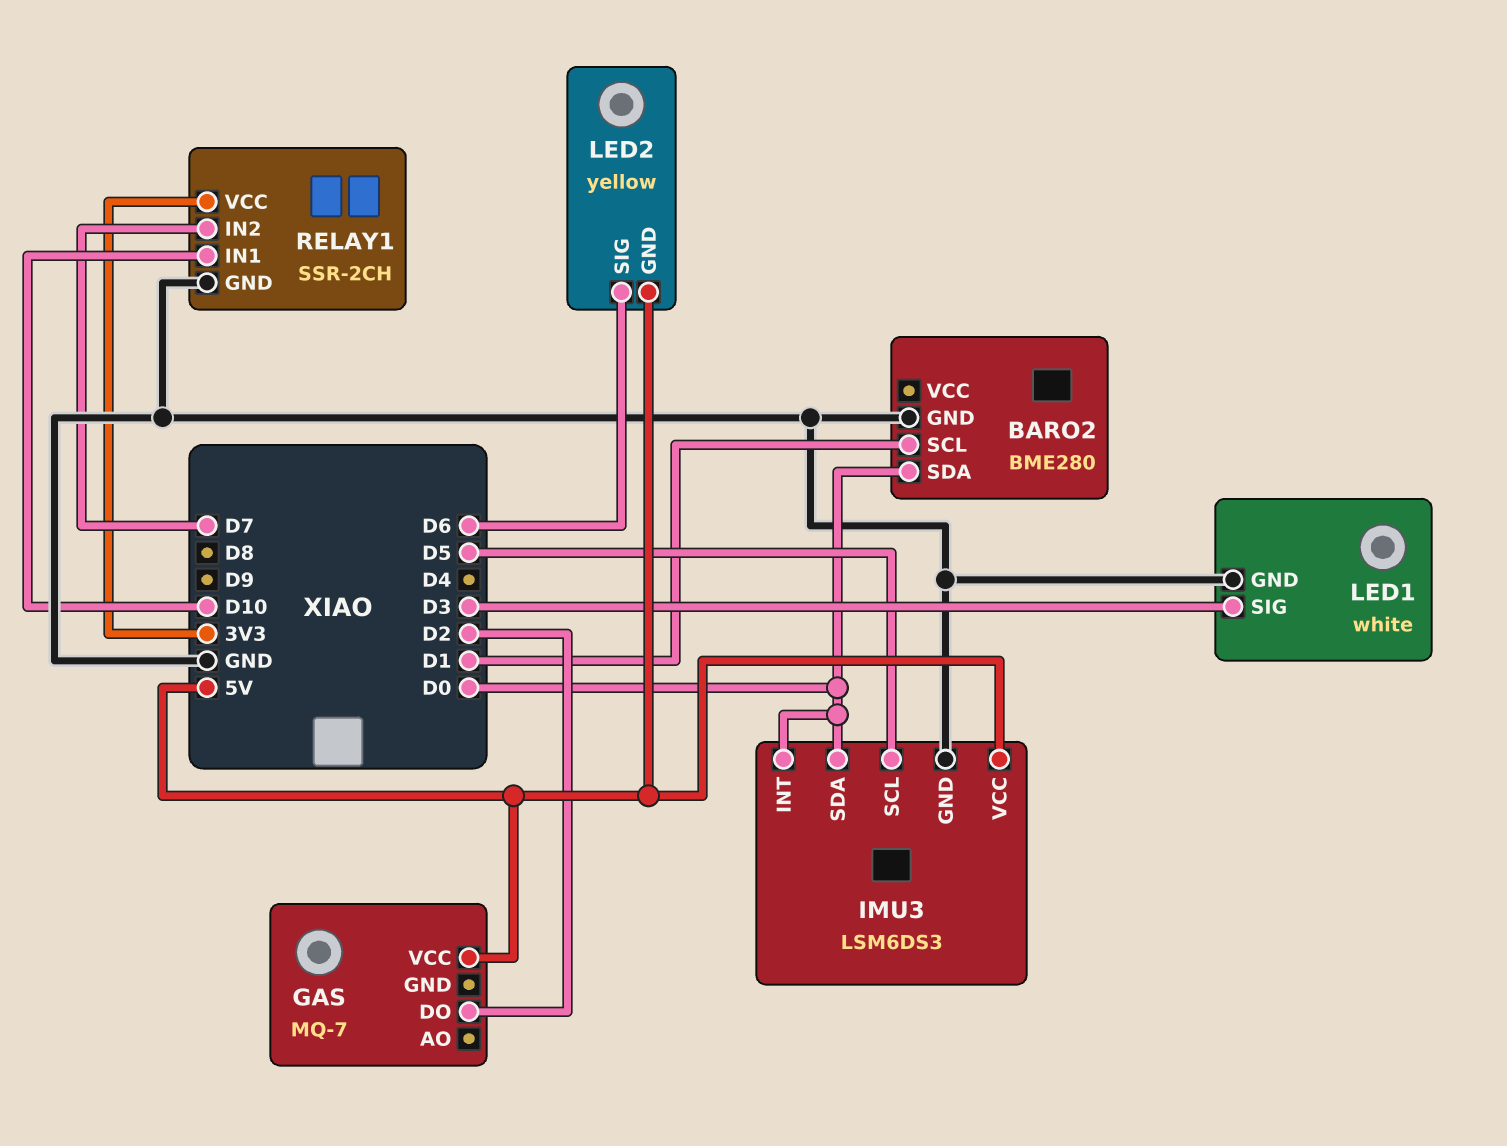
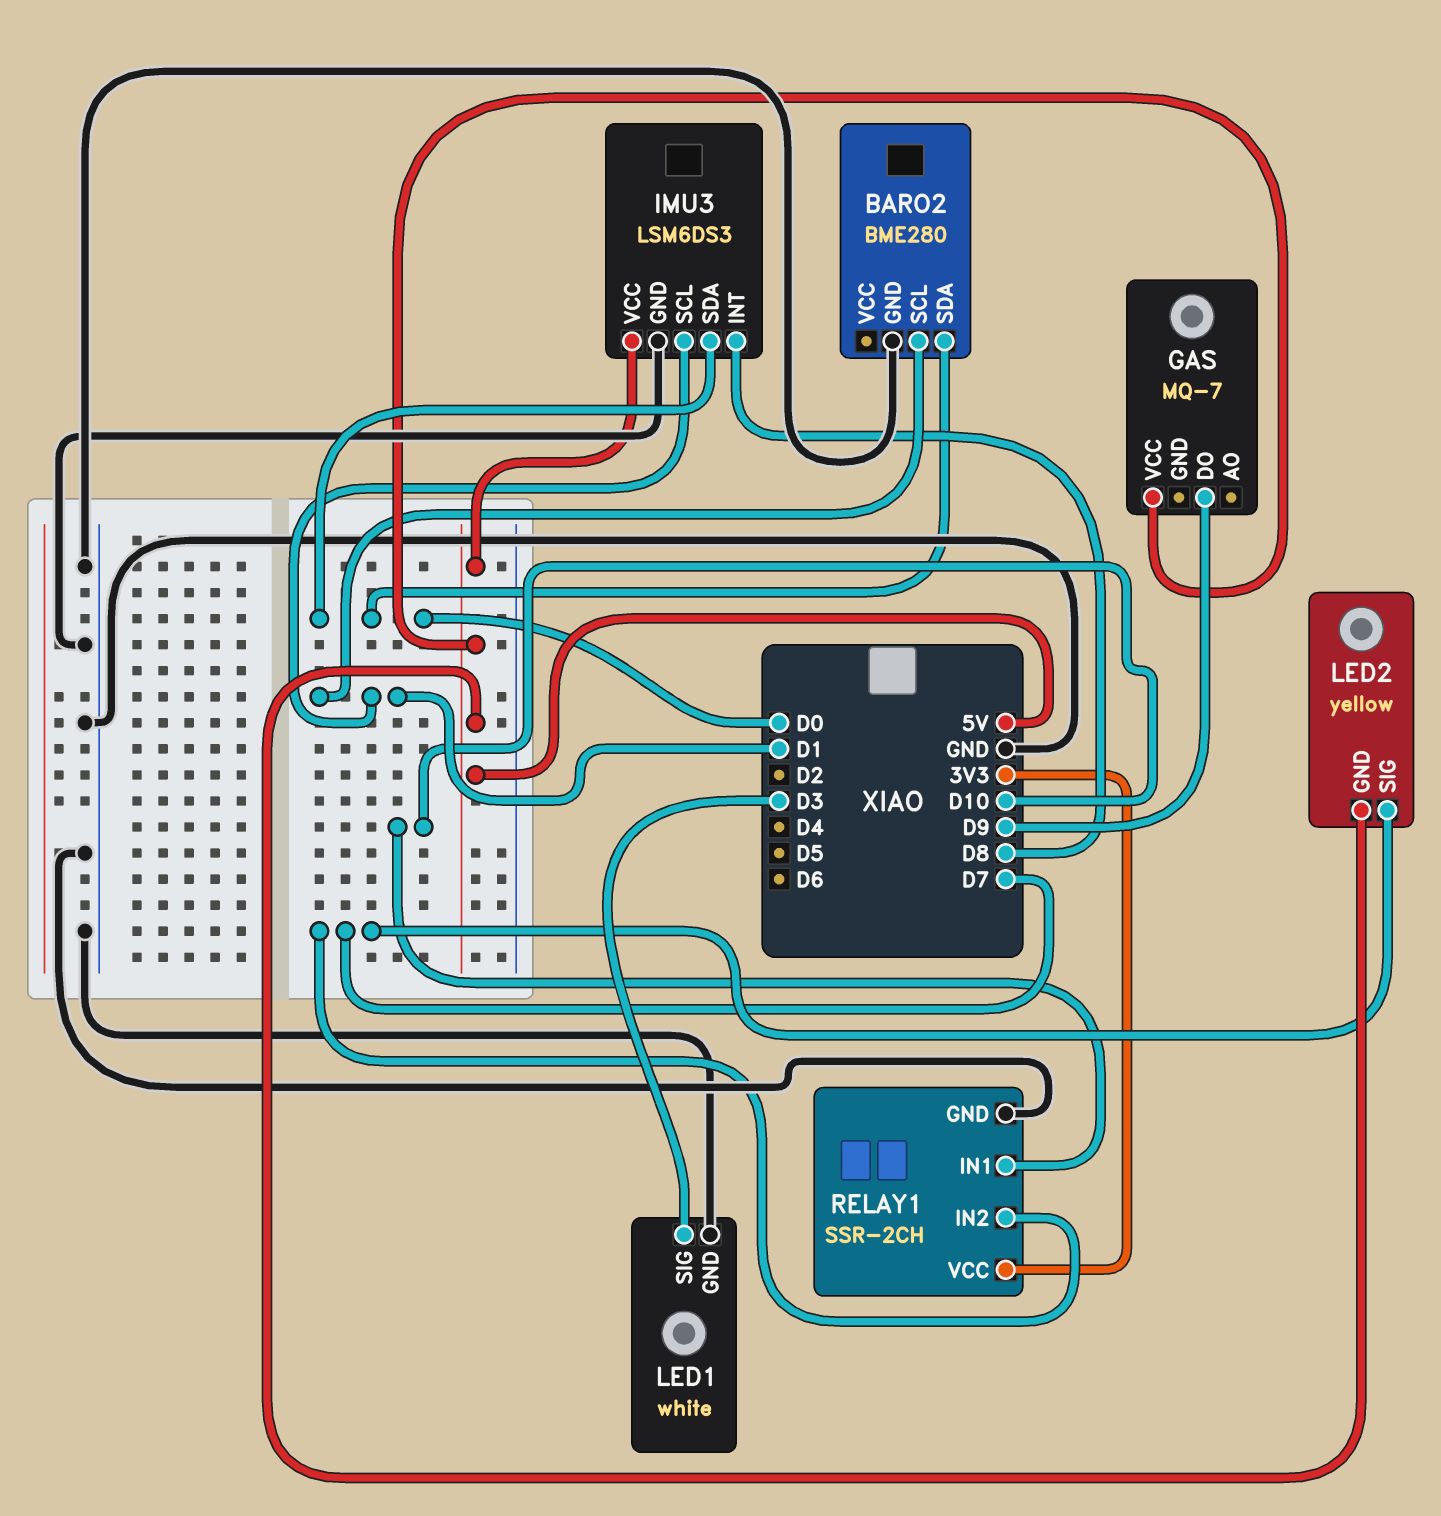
GAS pin DO: D2 -> D9
IMU3 pin INT: D0 -> D8
IMU3 pin SCL: D5 -> D1
LED2 pin SIG: D6 -> D7

